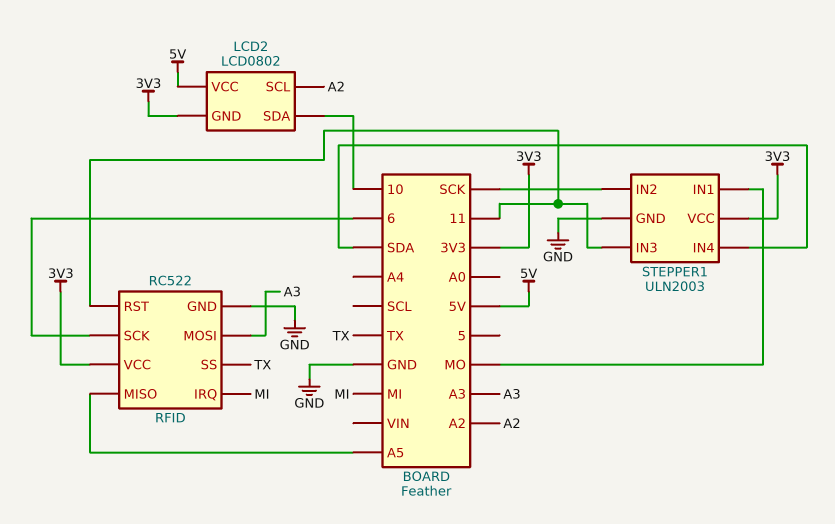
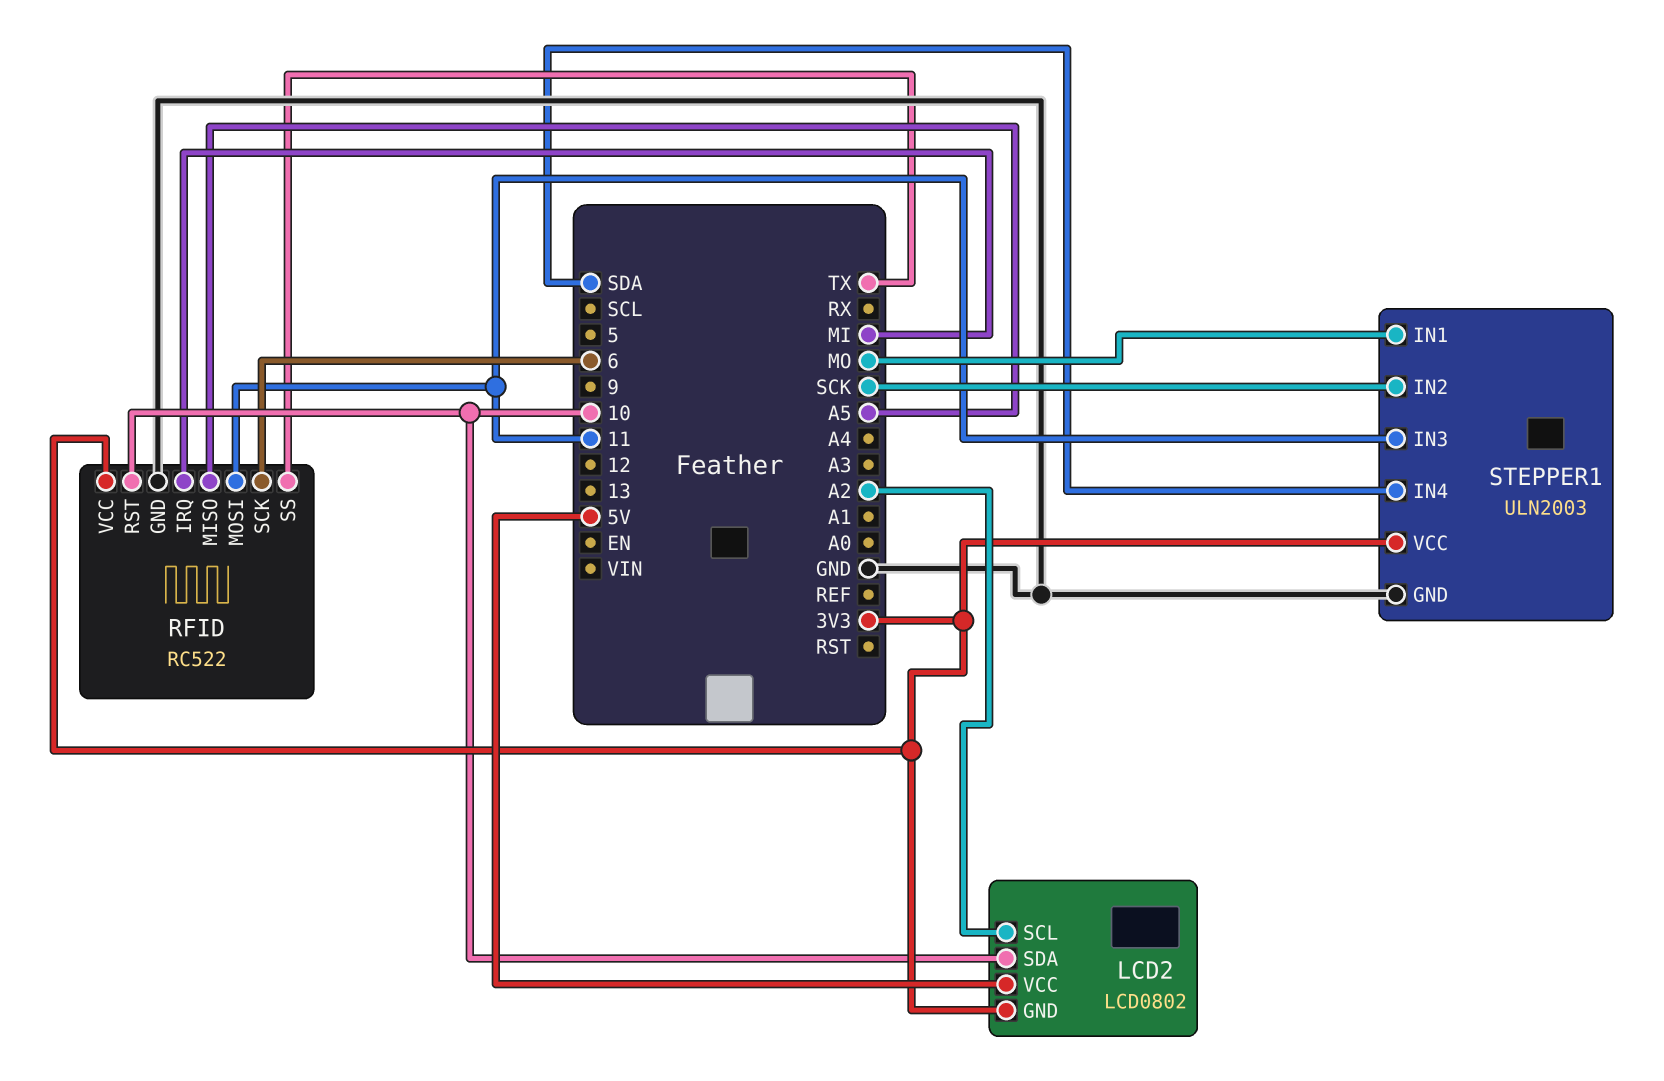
RFID pin MOSI: A3 -> 11
RFID pin RST: 11 -> 10

